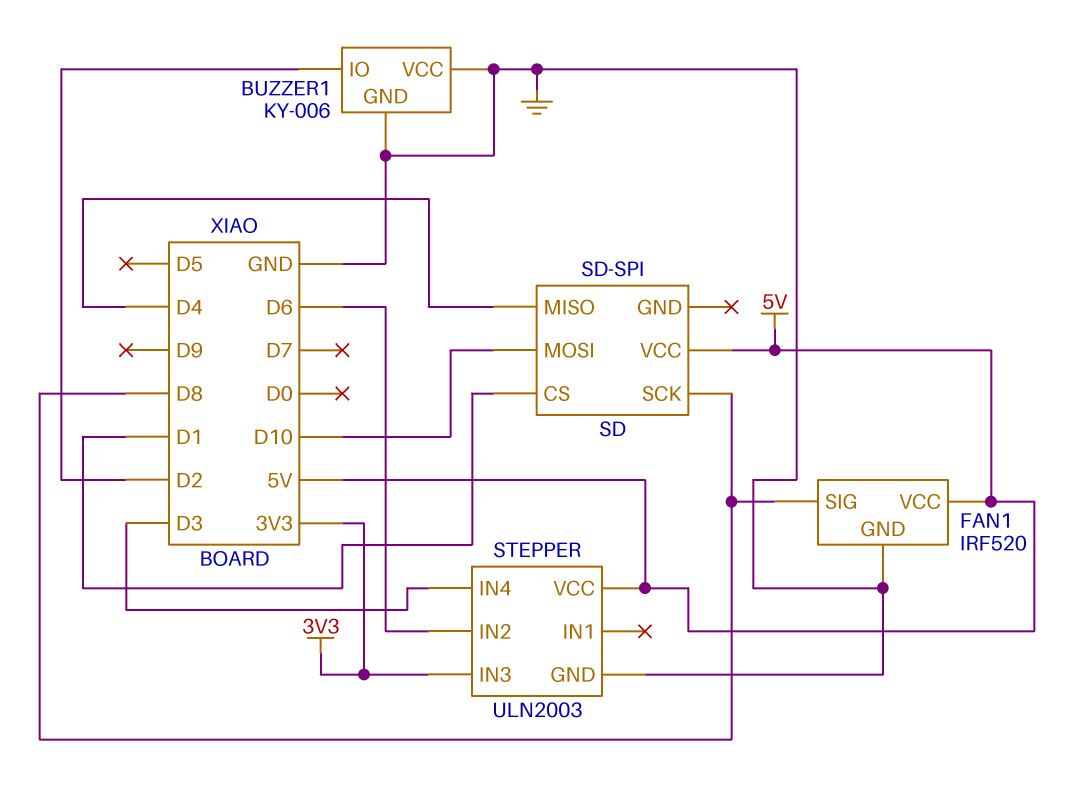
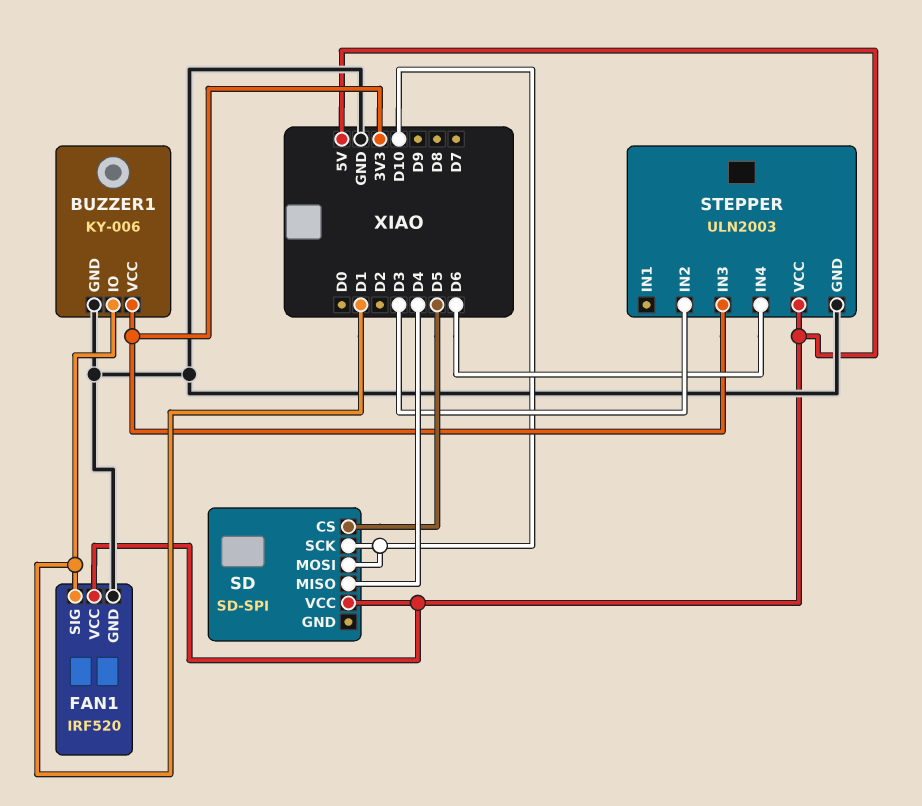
BUZZER1 pin IO: D2 -> D1
BUZZER1 pin VCC: GND -> 3V3
FAN1 pin SIG: D8 -> D1
SD pin CS: D1 -> D5
SD pin SCK: D8 -> D10
STEPPER pin IN2: D6 -> D3
STEPPER pin IN4: D3 -> D6

